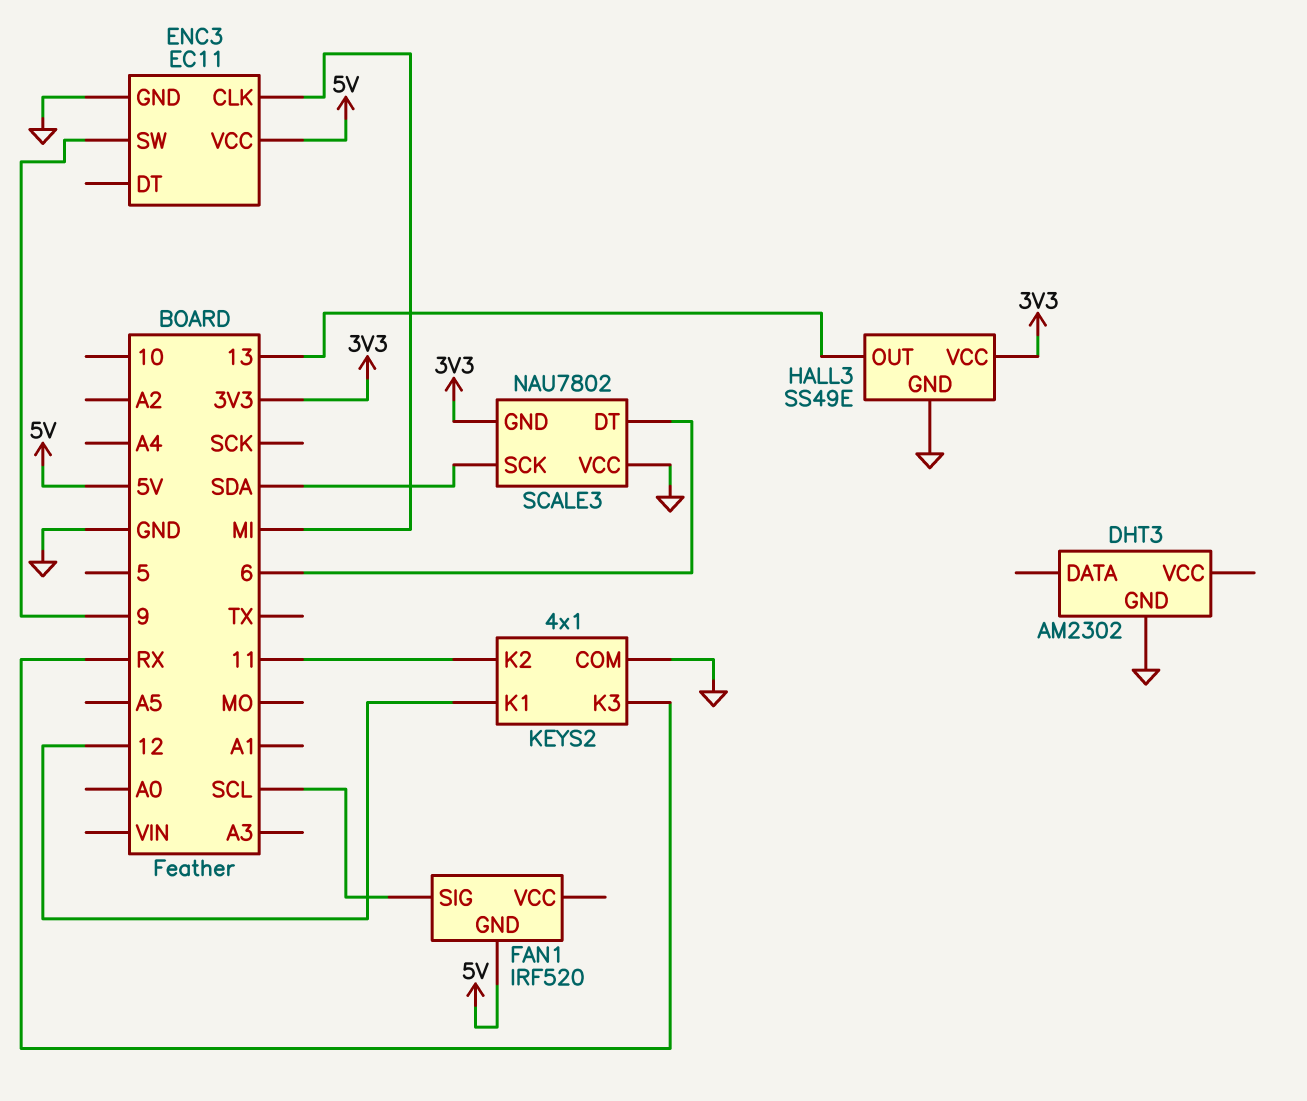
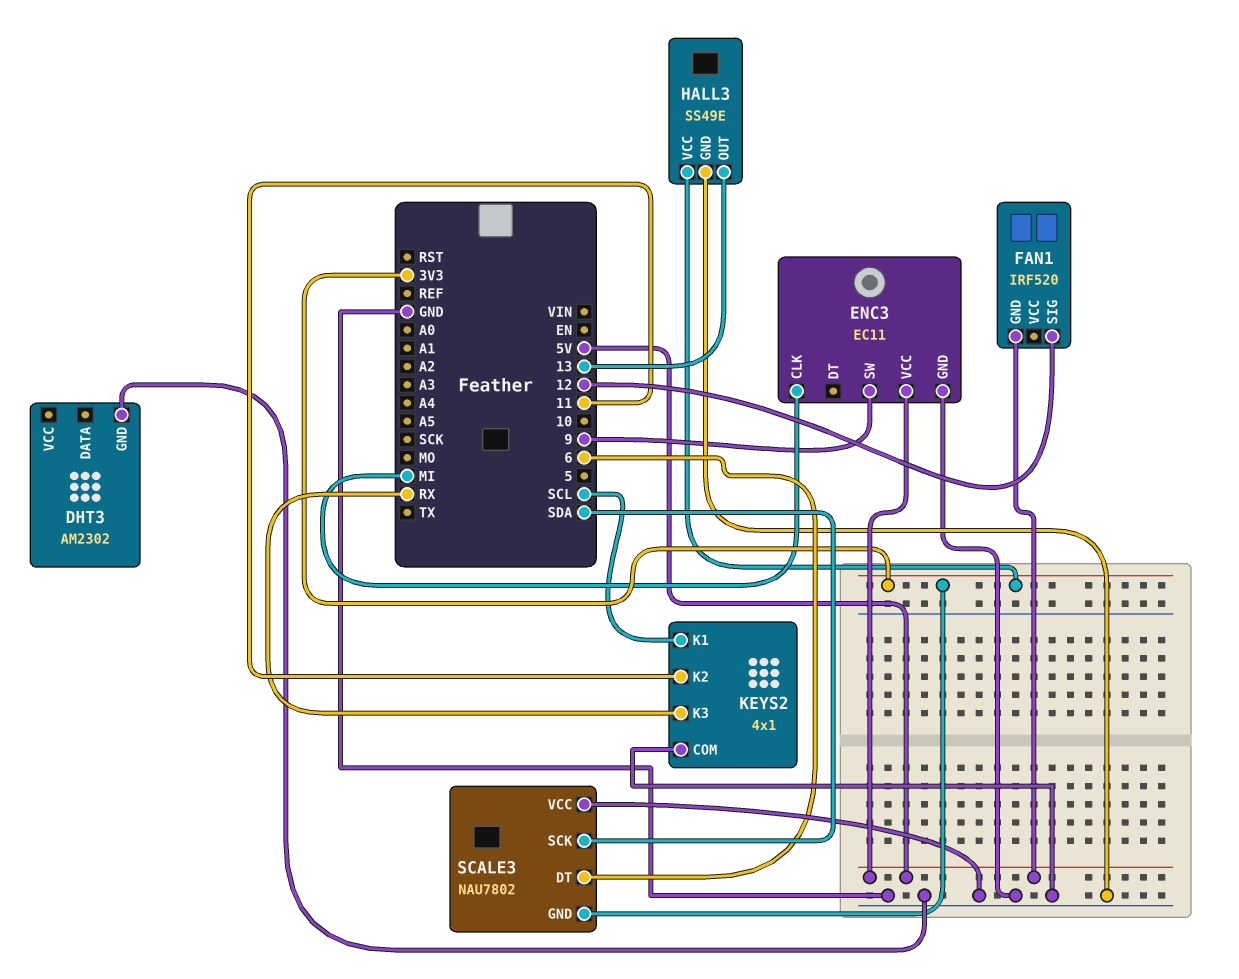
FAN1 pin SIG: SCL -> 12
KEYS2 pin K1: 12 -> SCL

